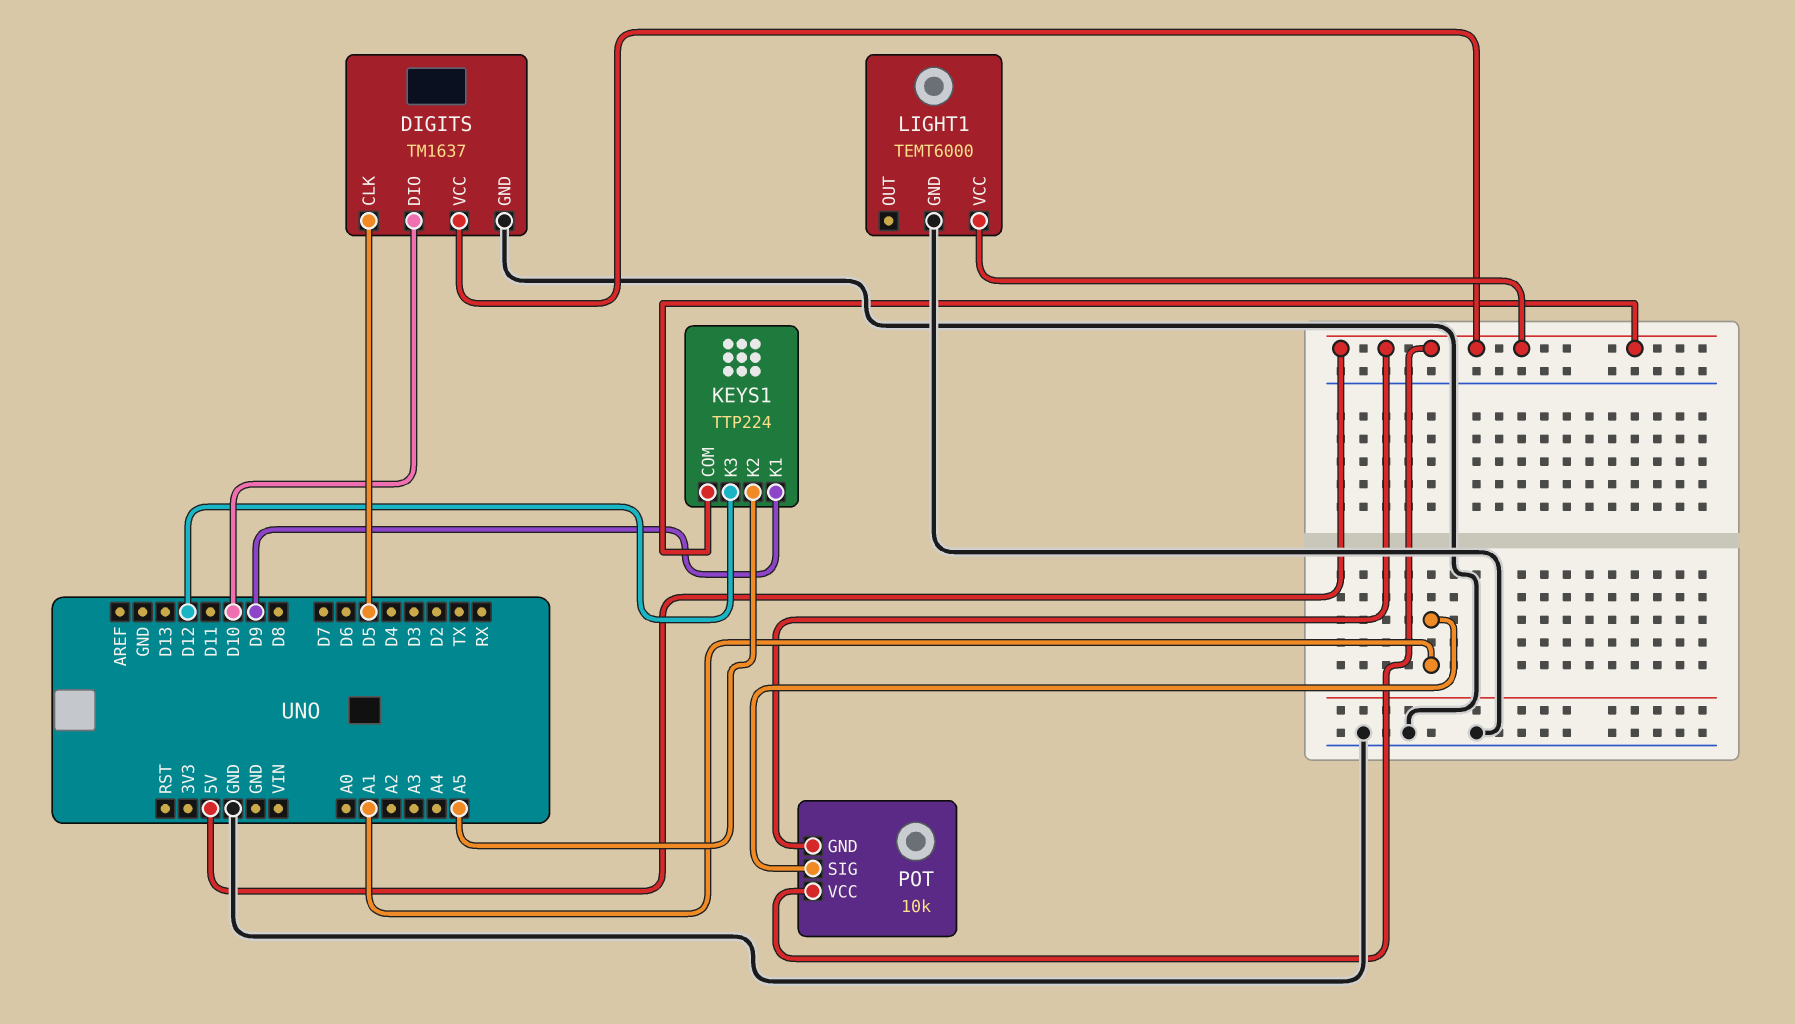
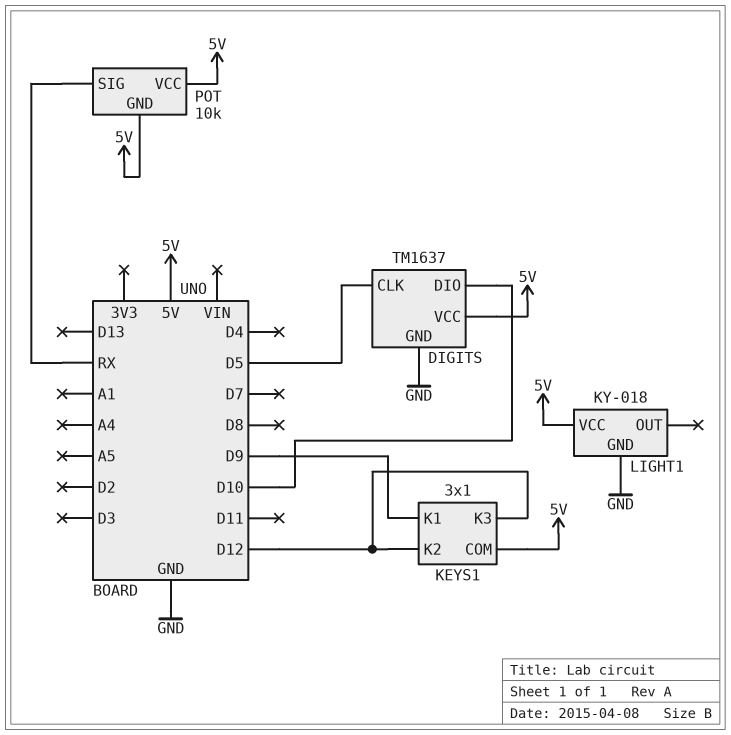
KEYS1: TTP224 -> 3x1
KEYS1 pin K2: A5 -> D12
LIGHT1: TEMT6000 -> KY-018
POT pin SIG: A1 -> RX

